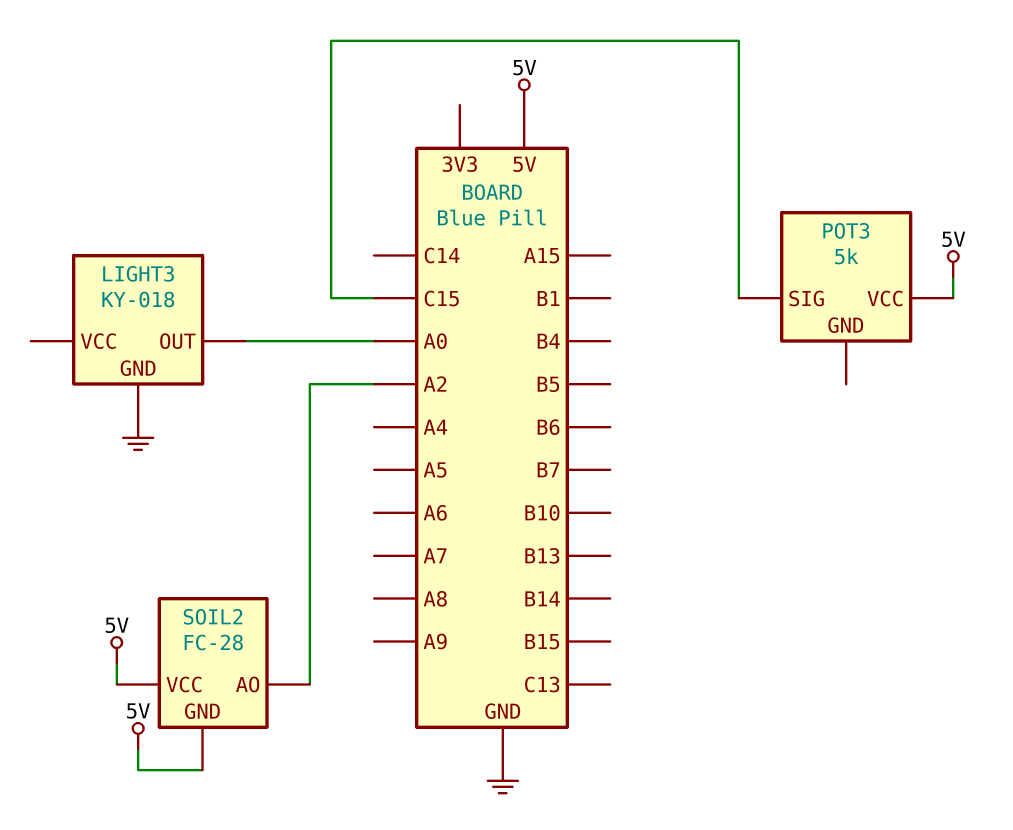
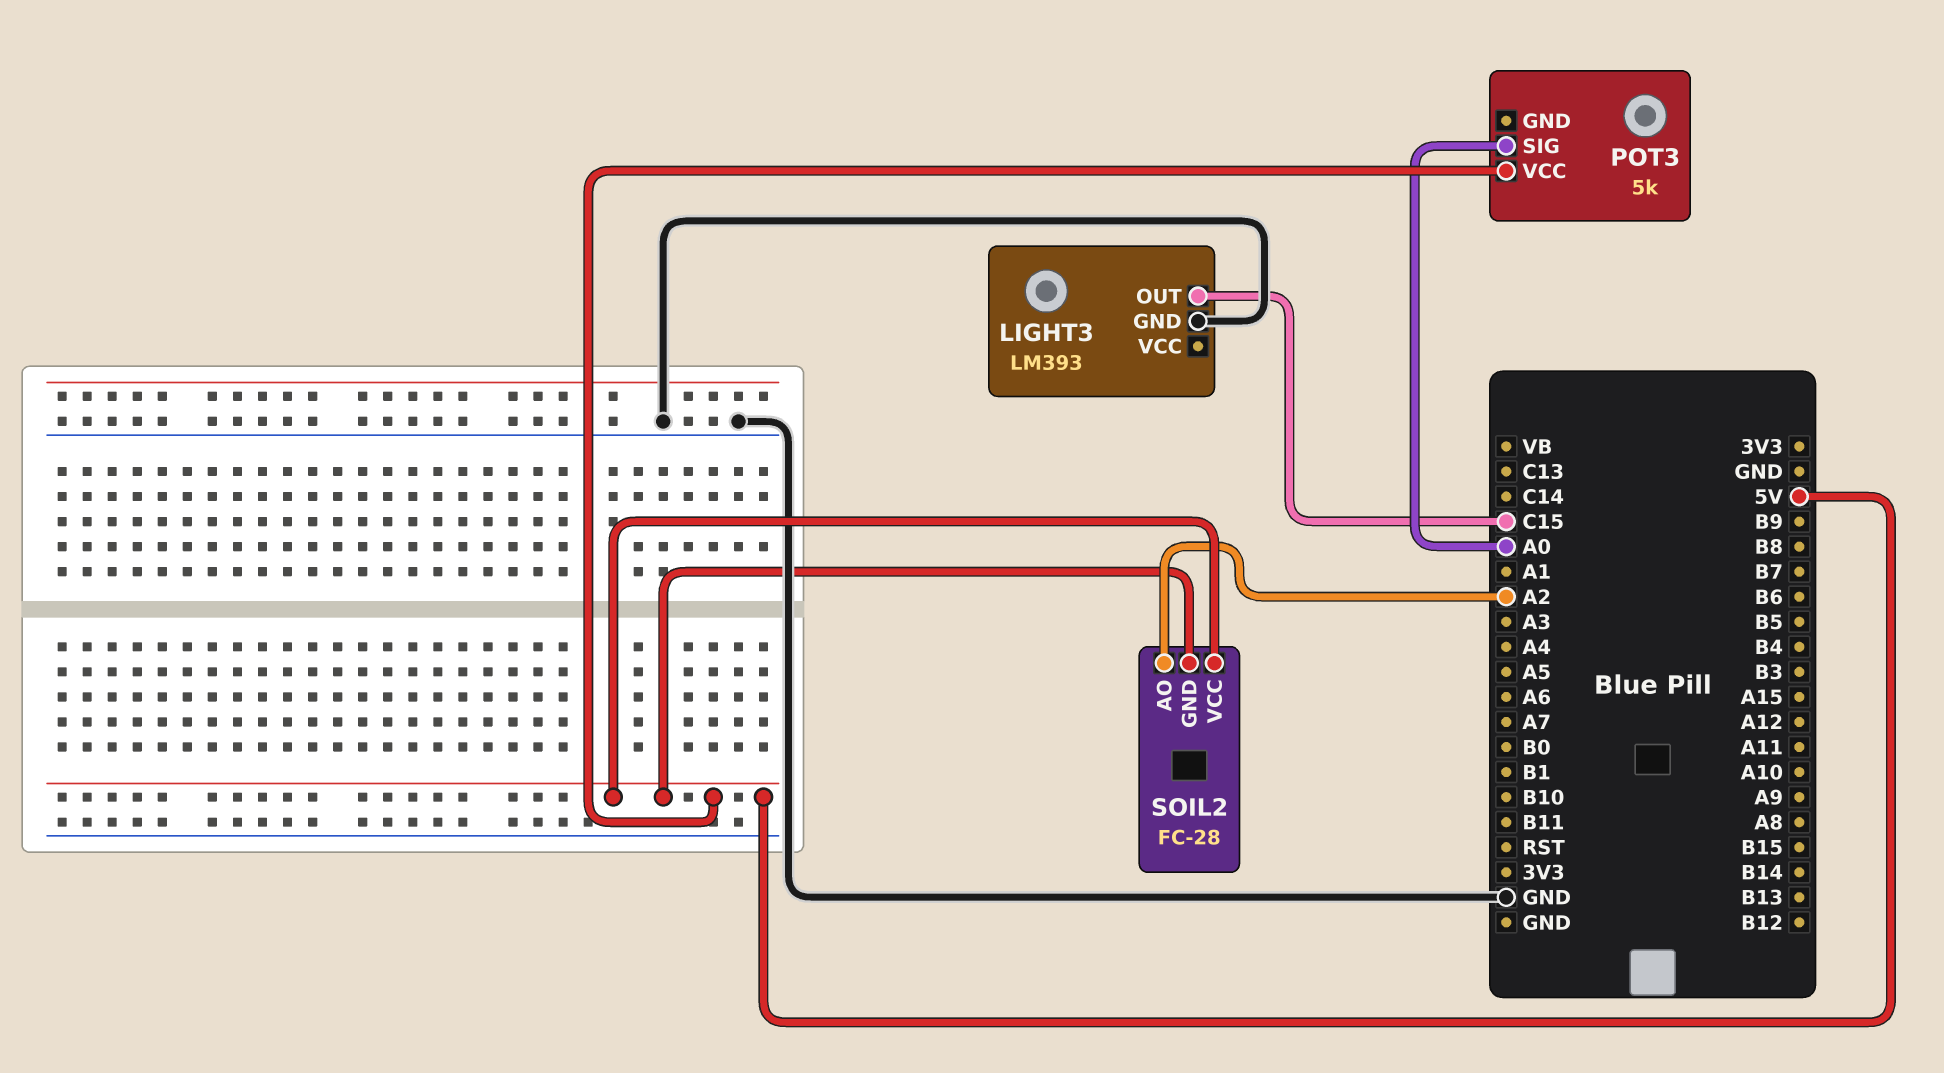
LIGHT3: KY-018 -> LM393
LIGHT3 pin OUT: A0 -> C15
POT3 pin SIG: C15 -> A0

